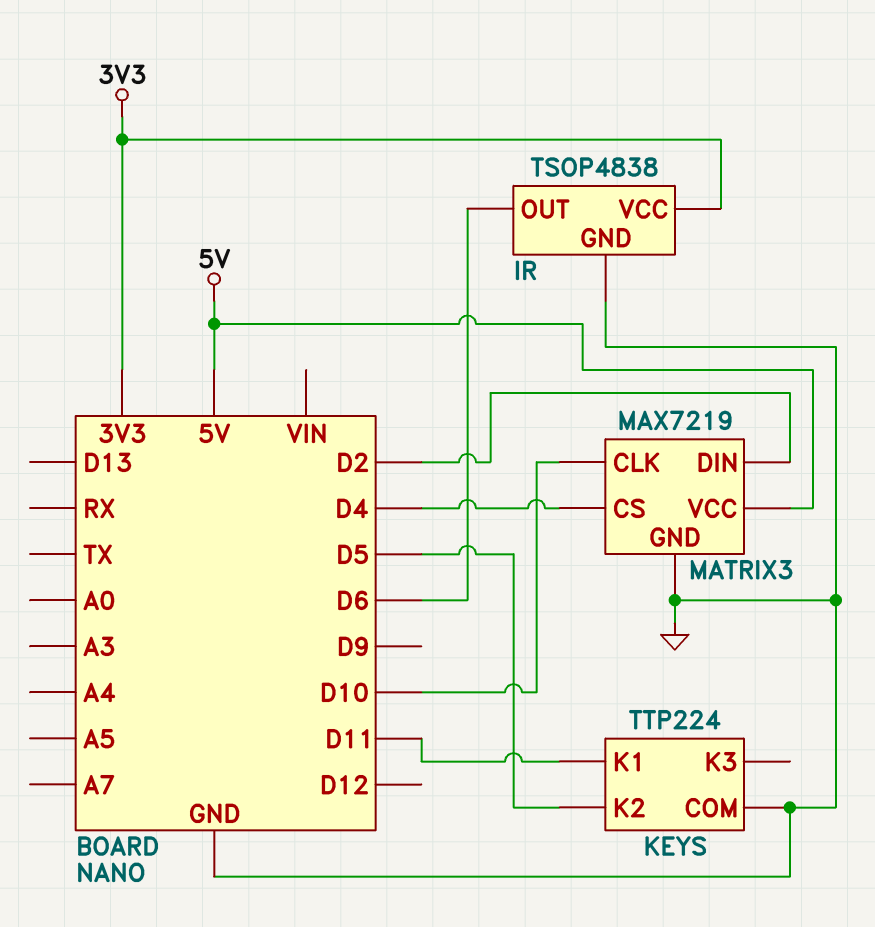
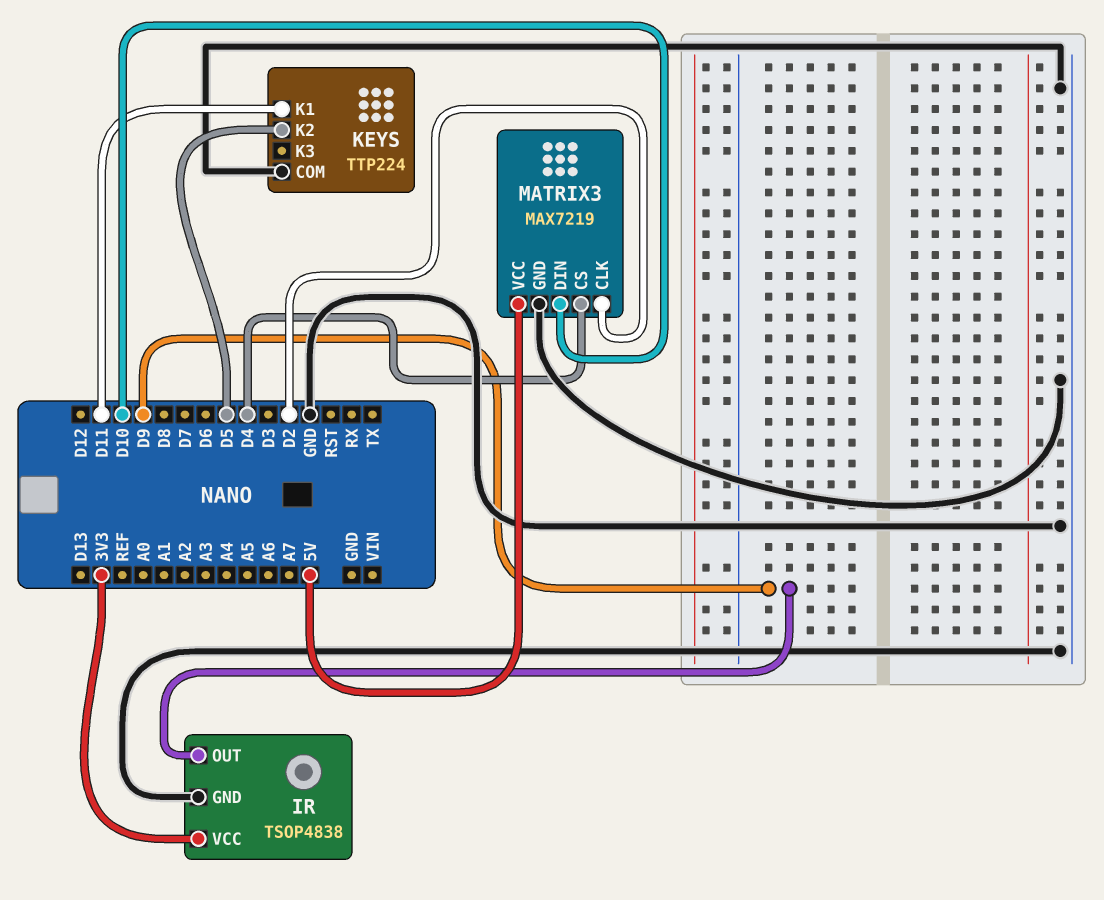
IR pin OUT: D6 -> D9
MATRIX3 pin CLK: D10 -> D2
MATRIX3 pin DIN: D2 -> D10

